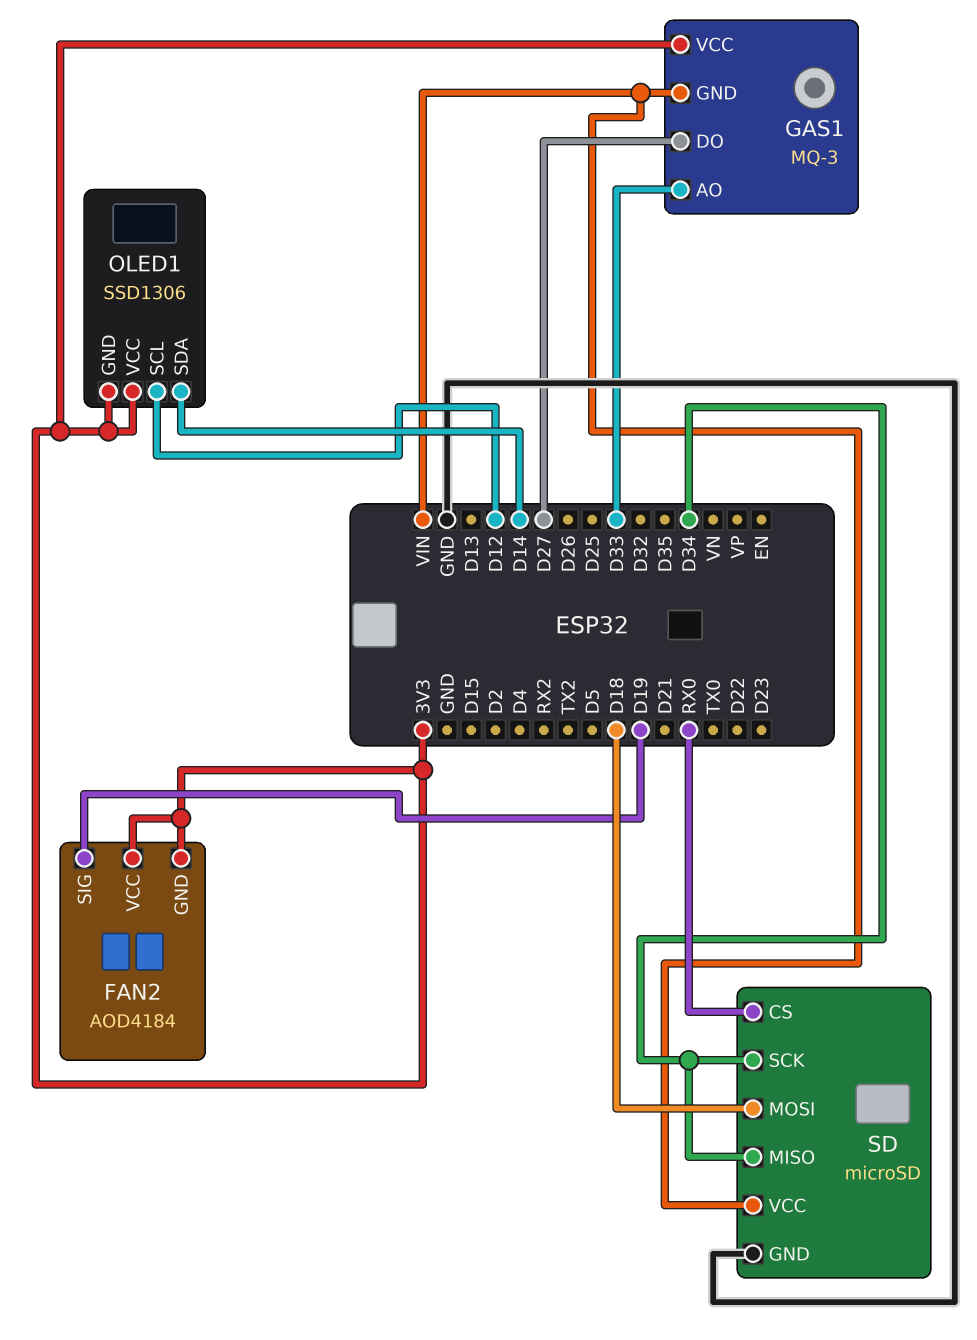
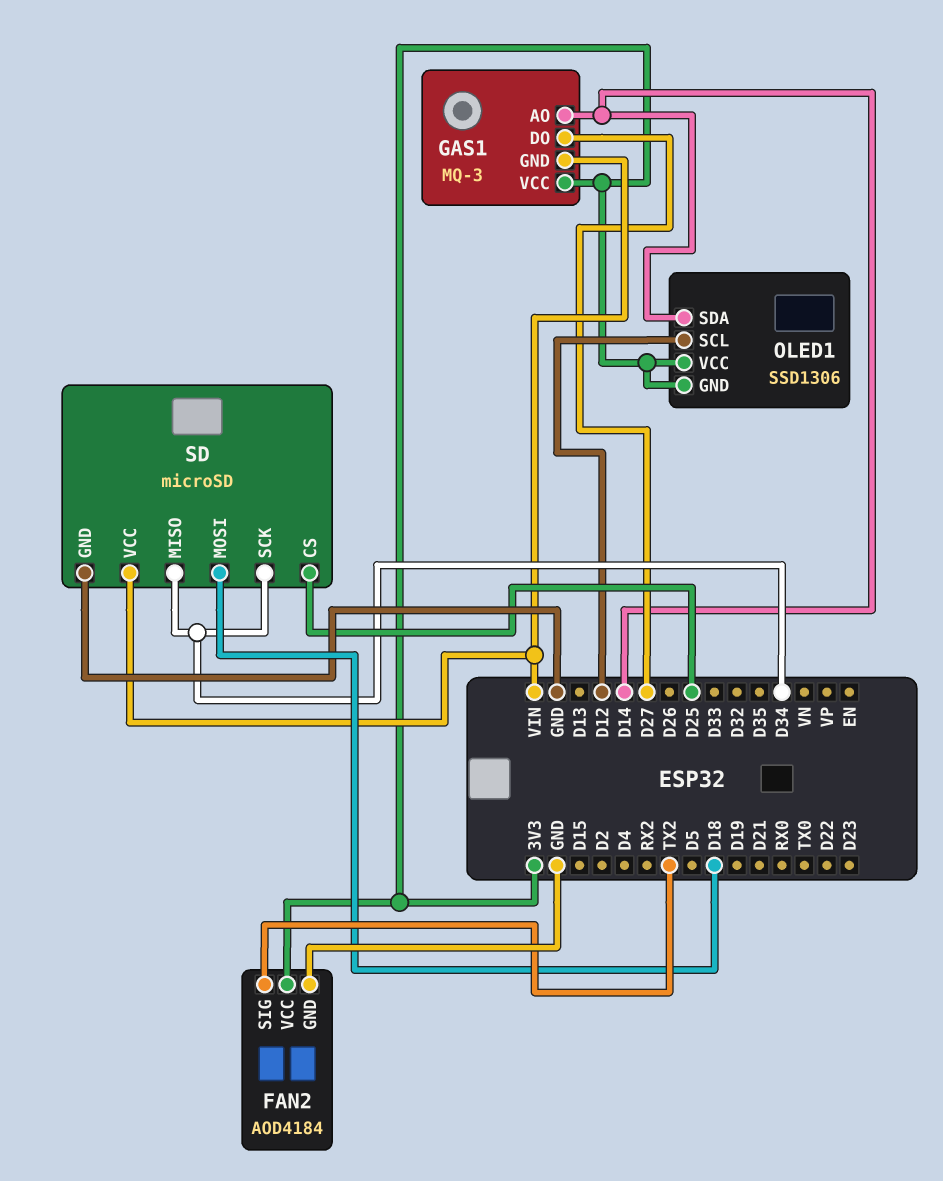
FAN2 pin GND: 3V3 -> GND
FAN2 pin SIG: D19 -> TX2
GAS1 pin AO: D33 -> D14
SD pin CS: RX0 -> D25

